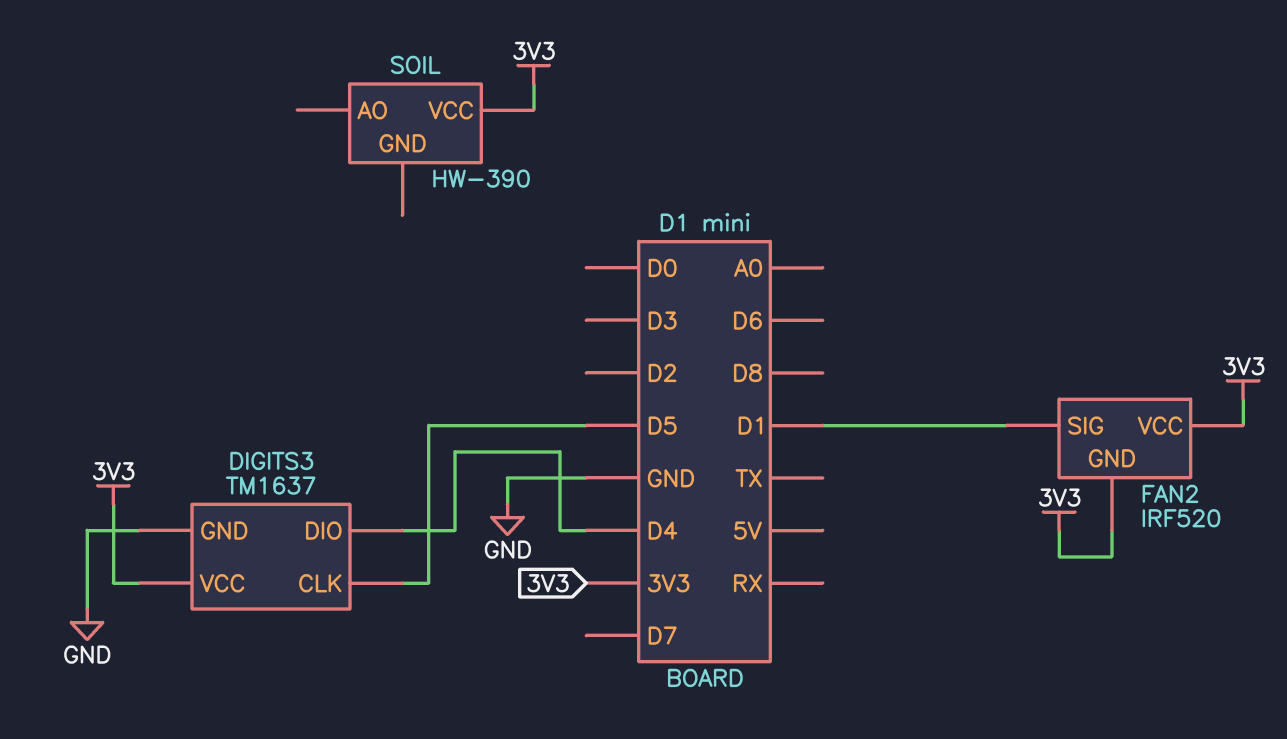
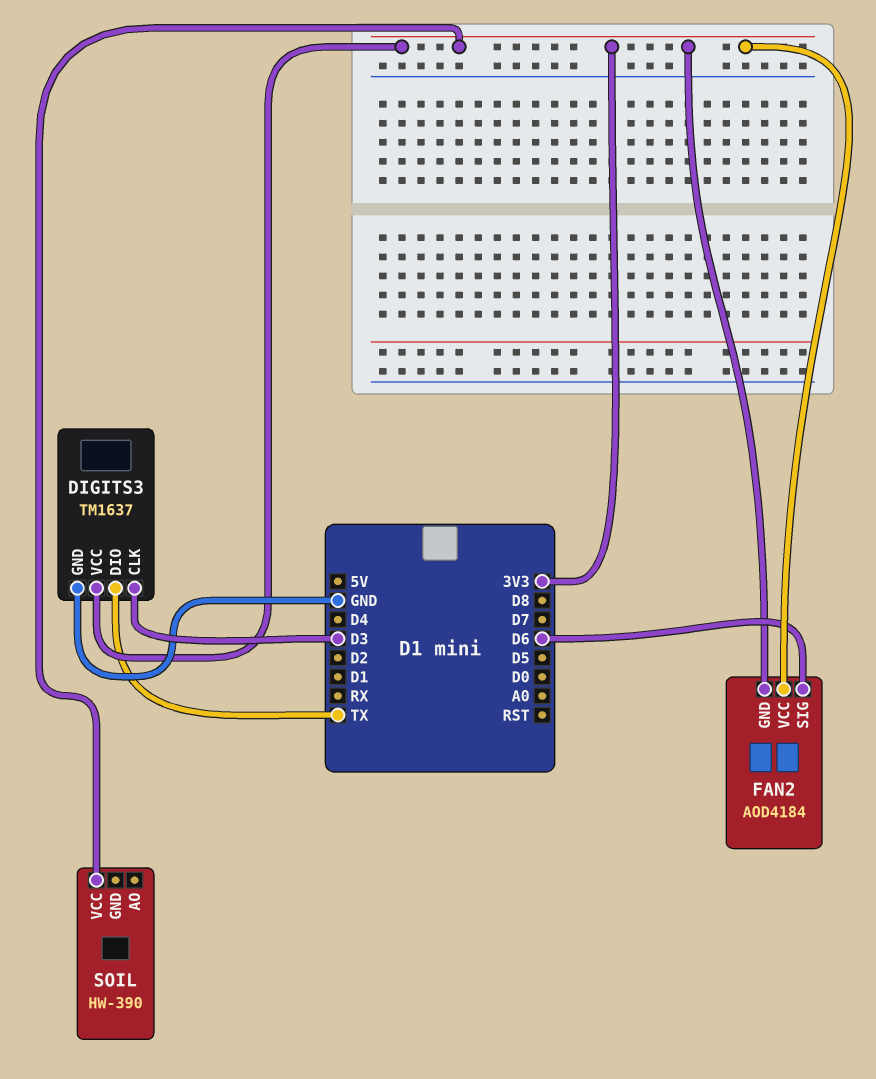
DIGITS3 pin CLK: D5 -> D3
DIGITS3 pin DIO: D4 -> TX
FAN2: IRF520 -> AOD4184
FAN2 pin SIG: D1 -> D6

